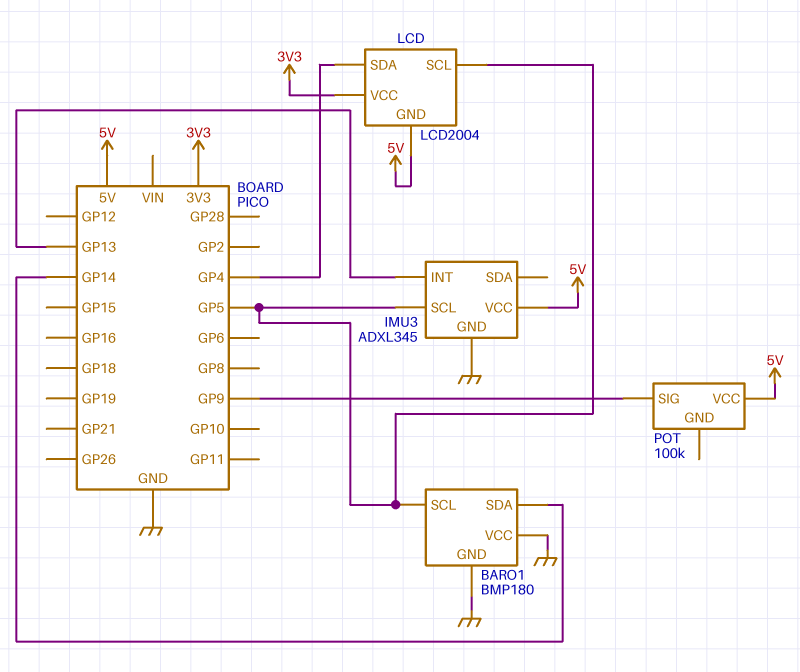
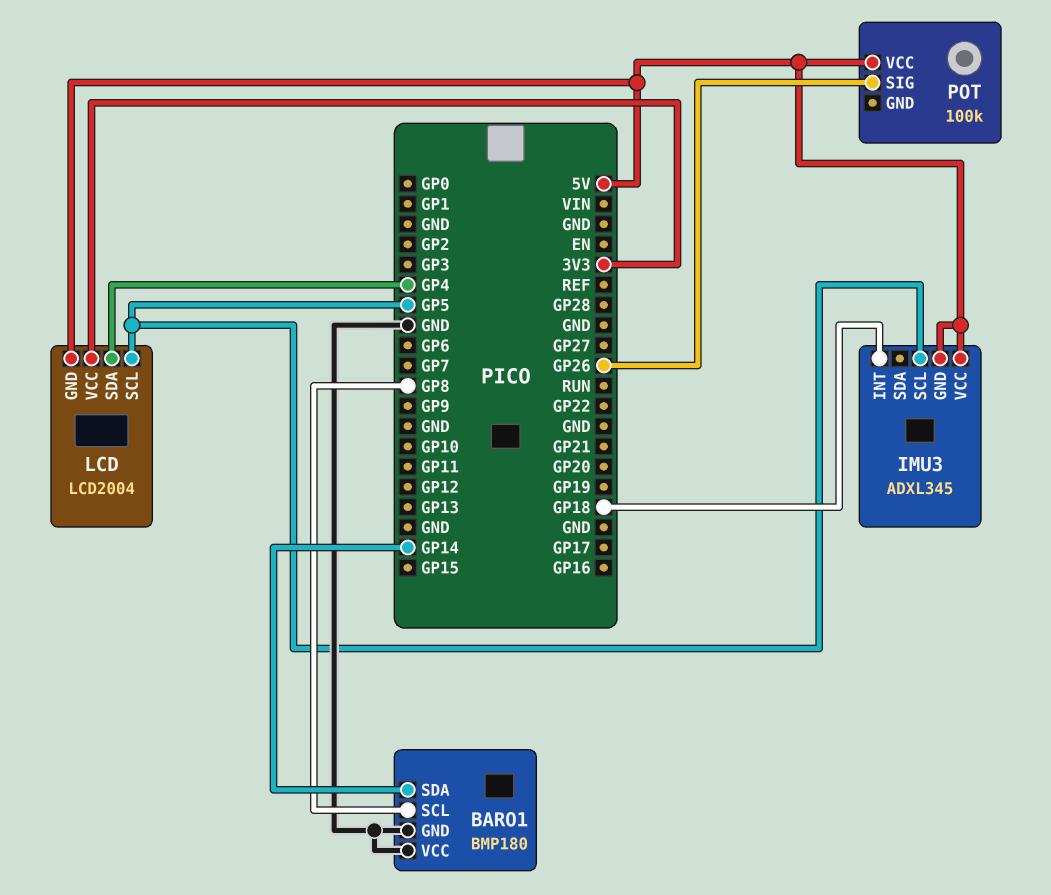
BARO1 pin SCL: GP5 -> GP8
IMU3 pin GND: GND -> 5V
IMU3 pin INT: GP13 -> GP18
POT pin SIG: GP9 -> GP26

